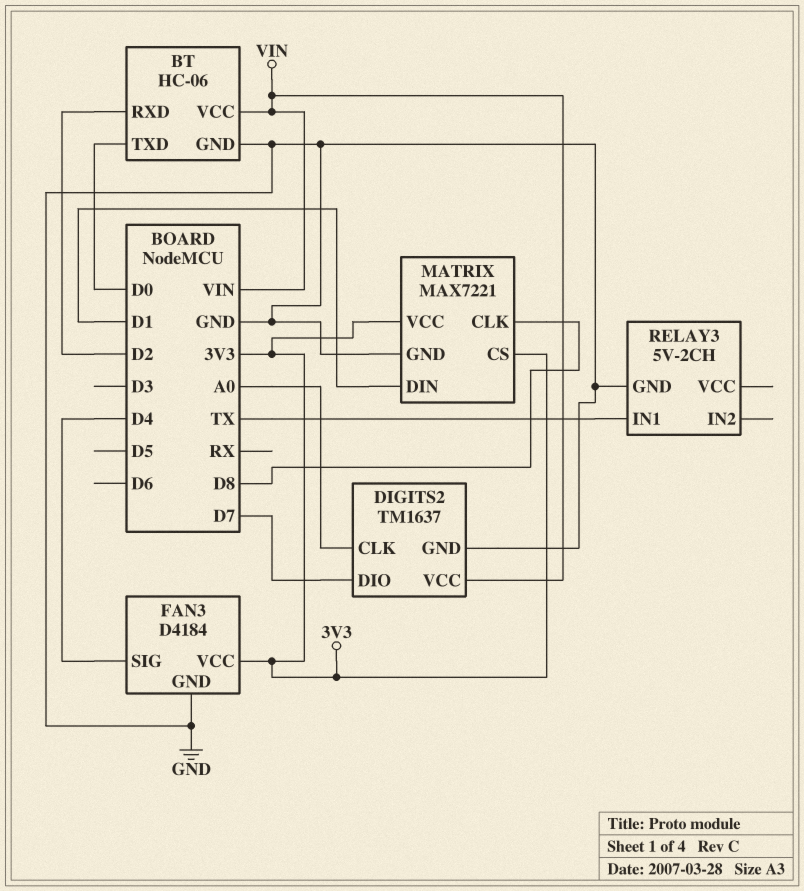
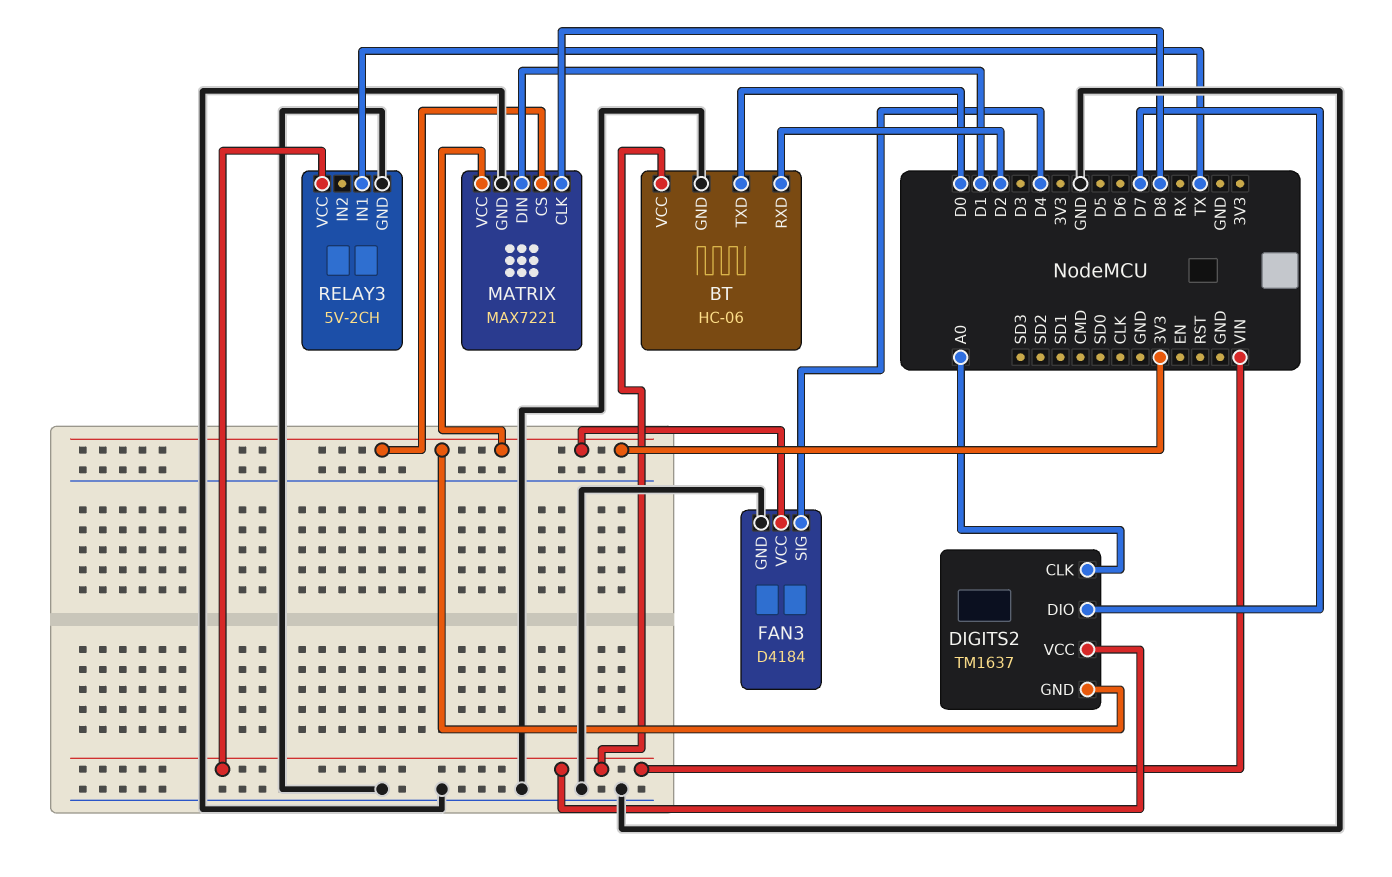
DIGITS2 pin GND: GND -> 3V3
RELAY3 pin VCC: none -> VIN

